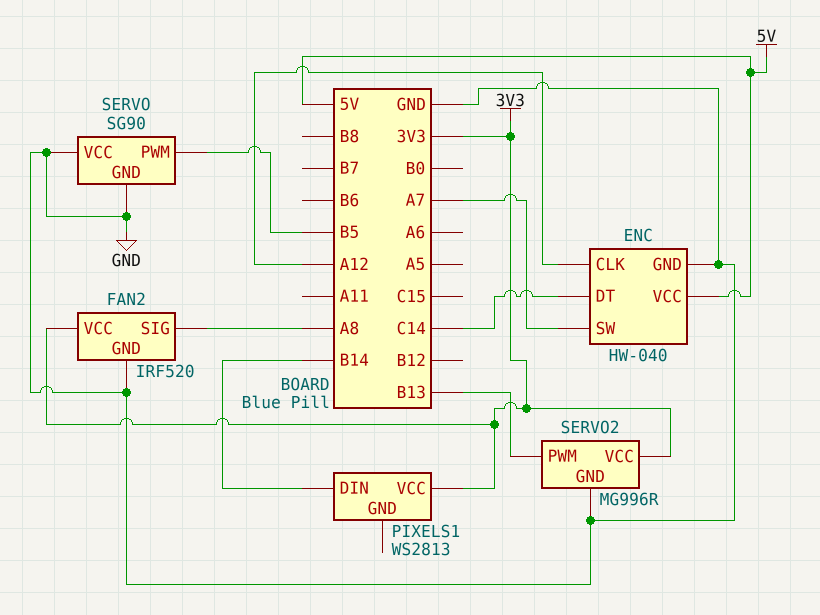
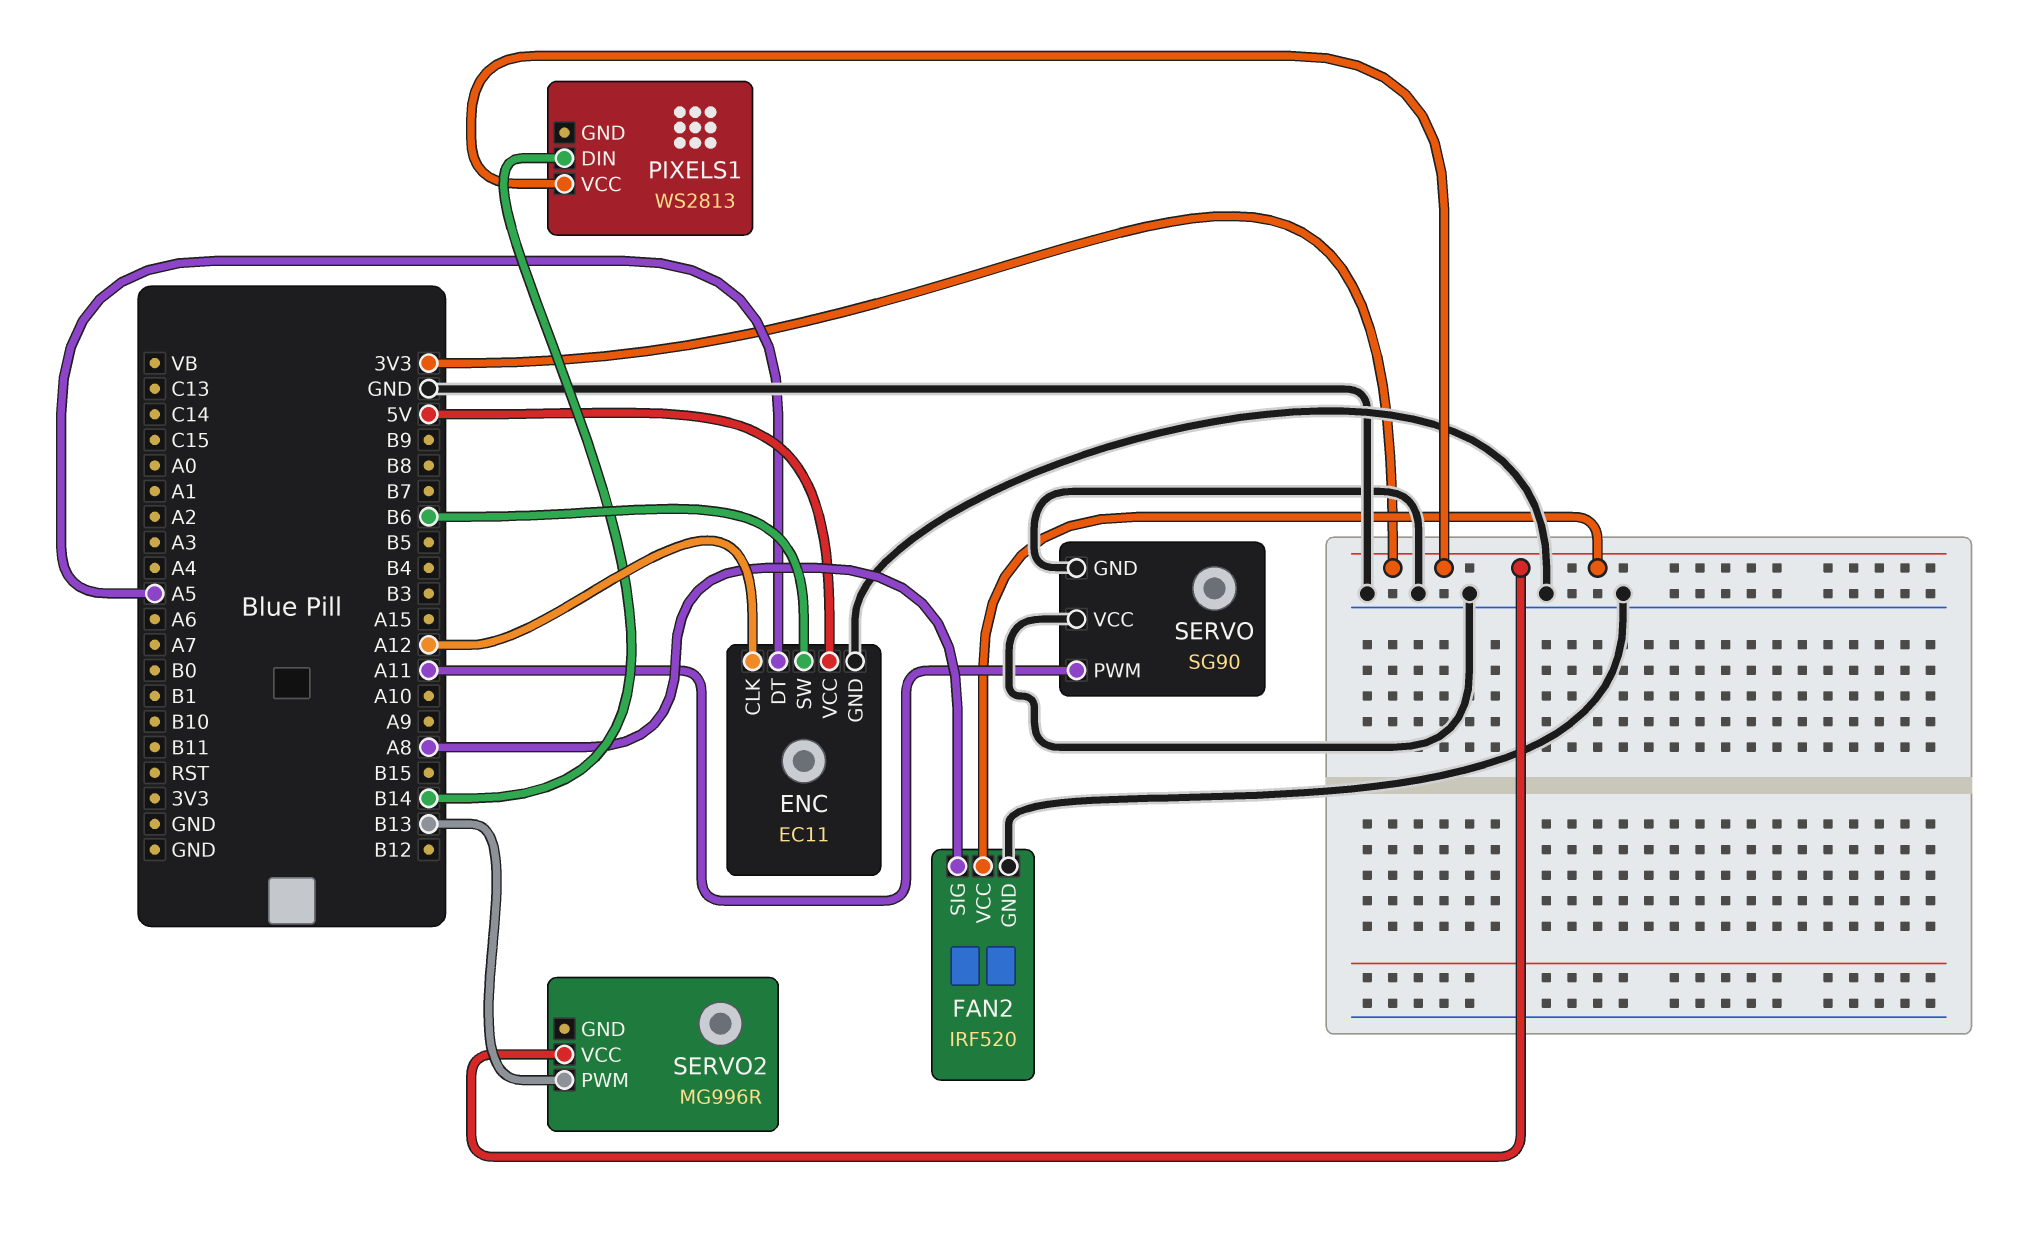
ENC: HW-040 -> EC11
ENC pin DT: C14 -> A5
ENC pin SW: A7 -> B6
SERVO pin PWM: B5 -> A11
SERVO2 pin GND: GND -> none

